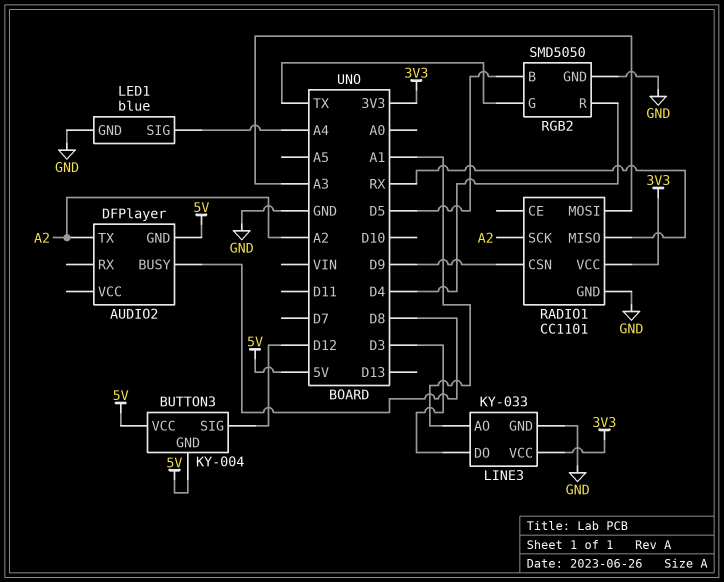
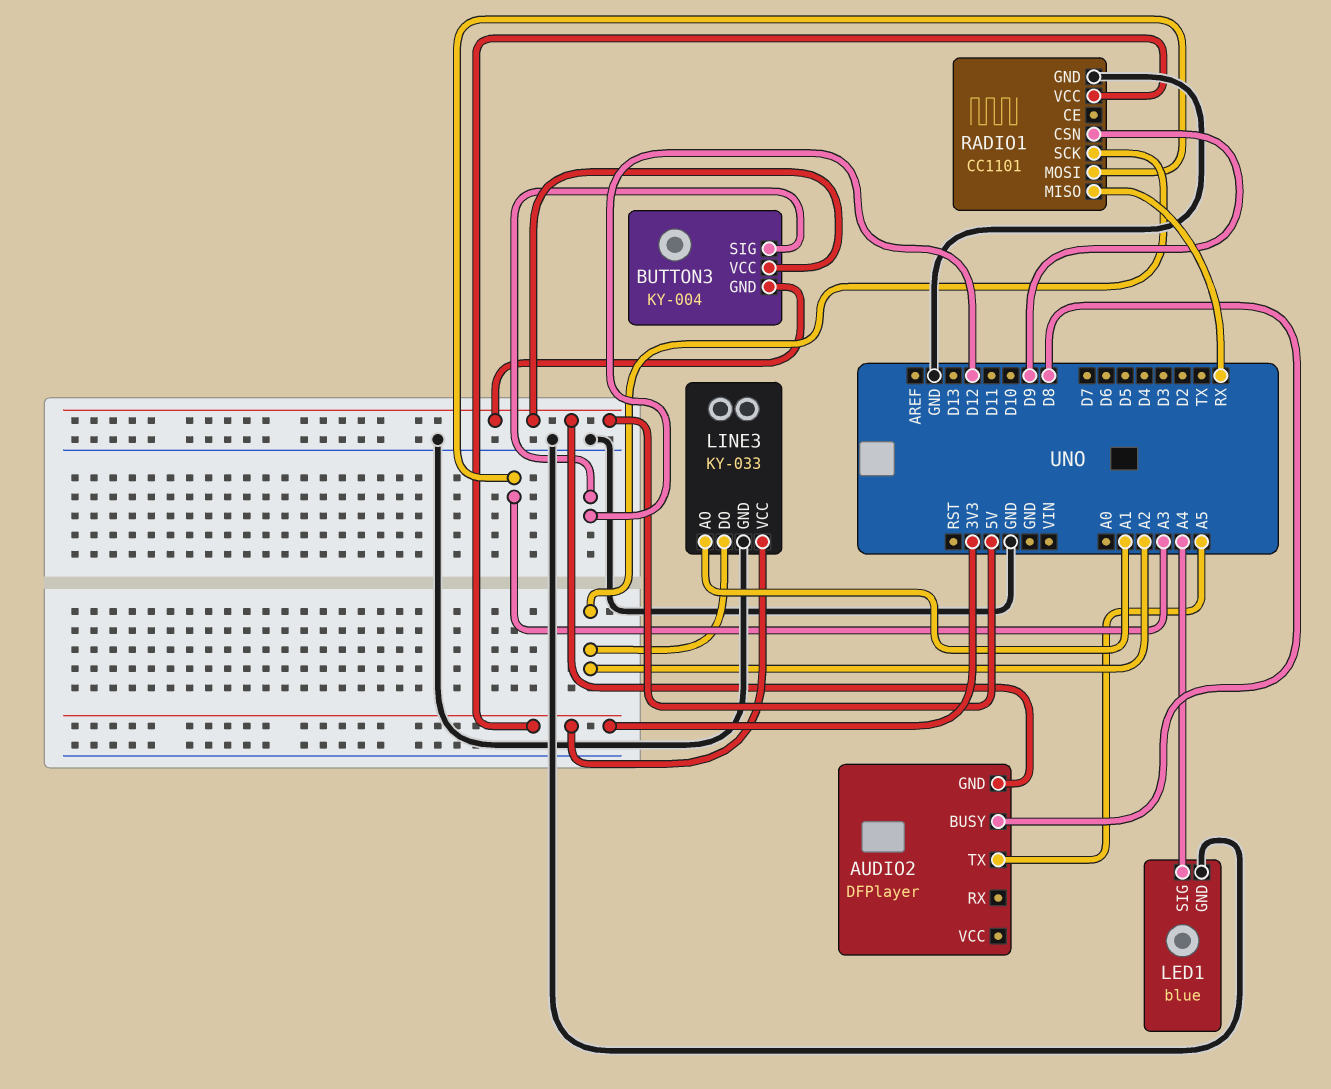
AUDIO2 pin TX: A2 -> A5
LINE3 pin DO: D3 -> A2
RGB2: SMD5050 -> none
RGB2 pin B: D5 -> none
RGB2 pin G: TX -> none
RGB2 pin GND: GND -> none
RGB2 pin R: D4 -> none

